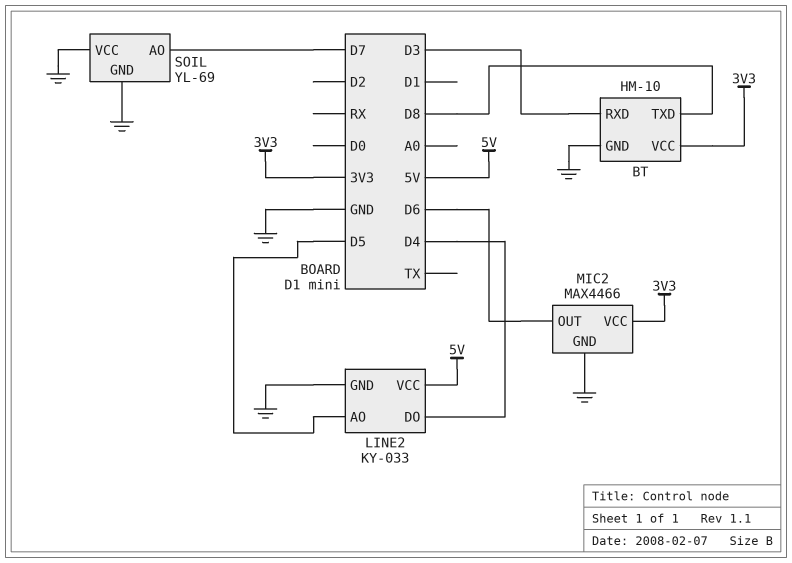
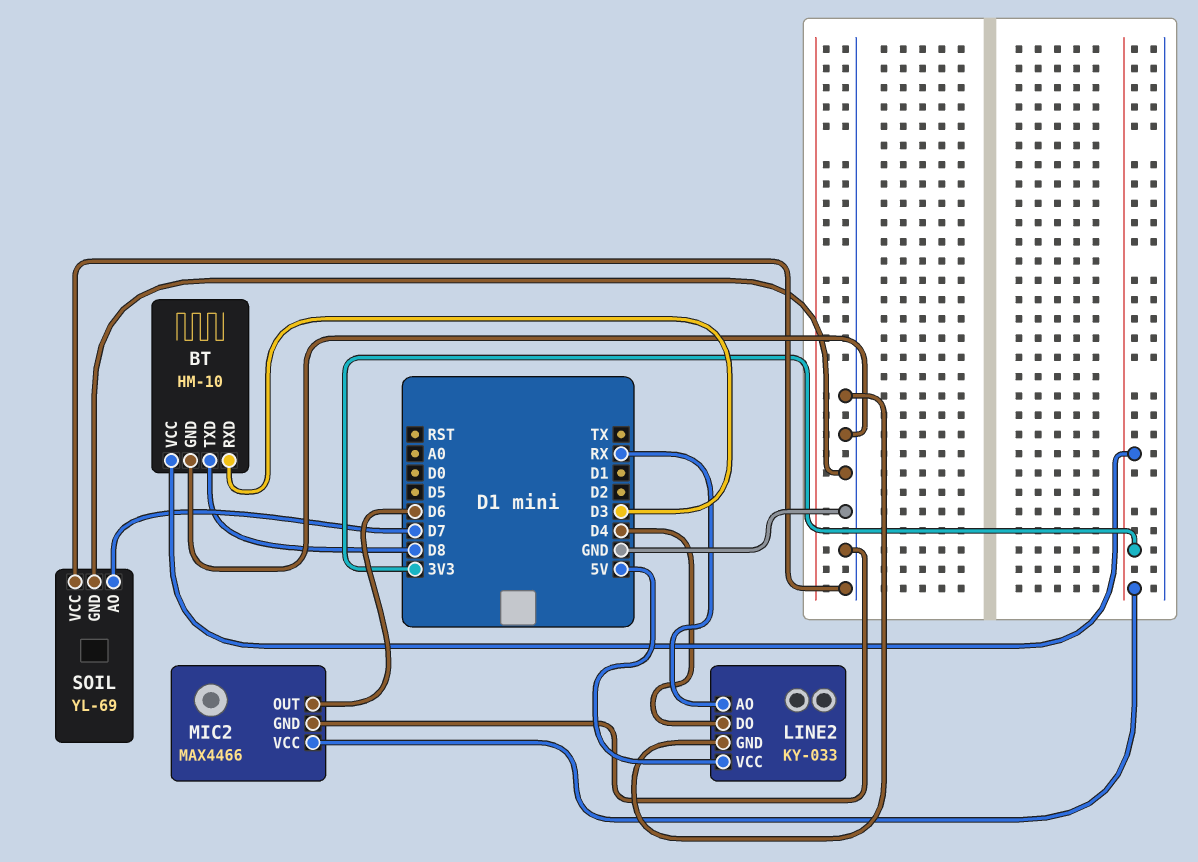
LINE2 pin AO: D5 -> RX

